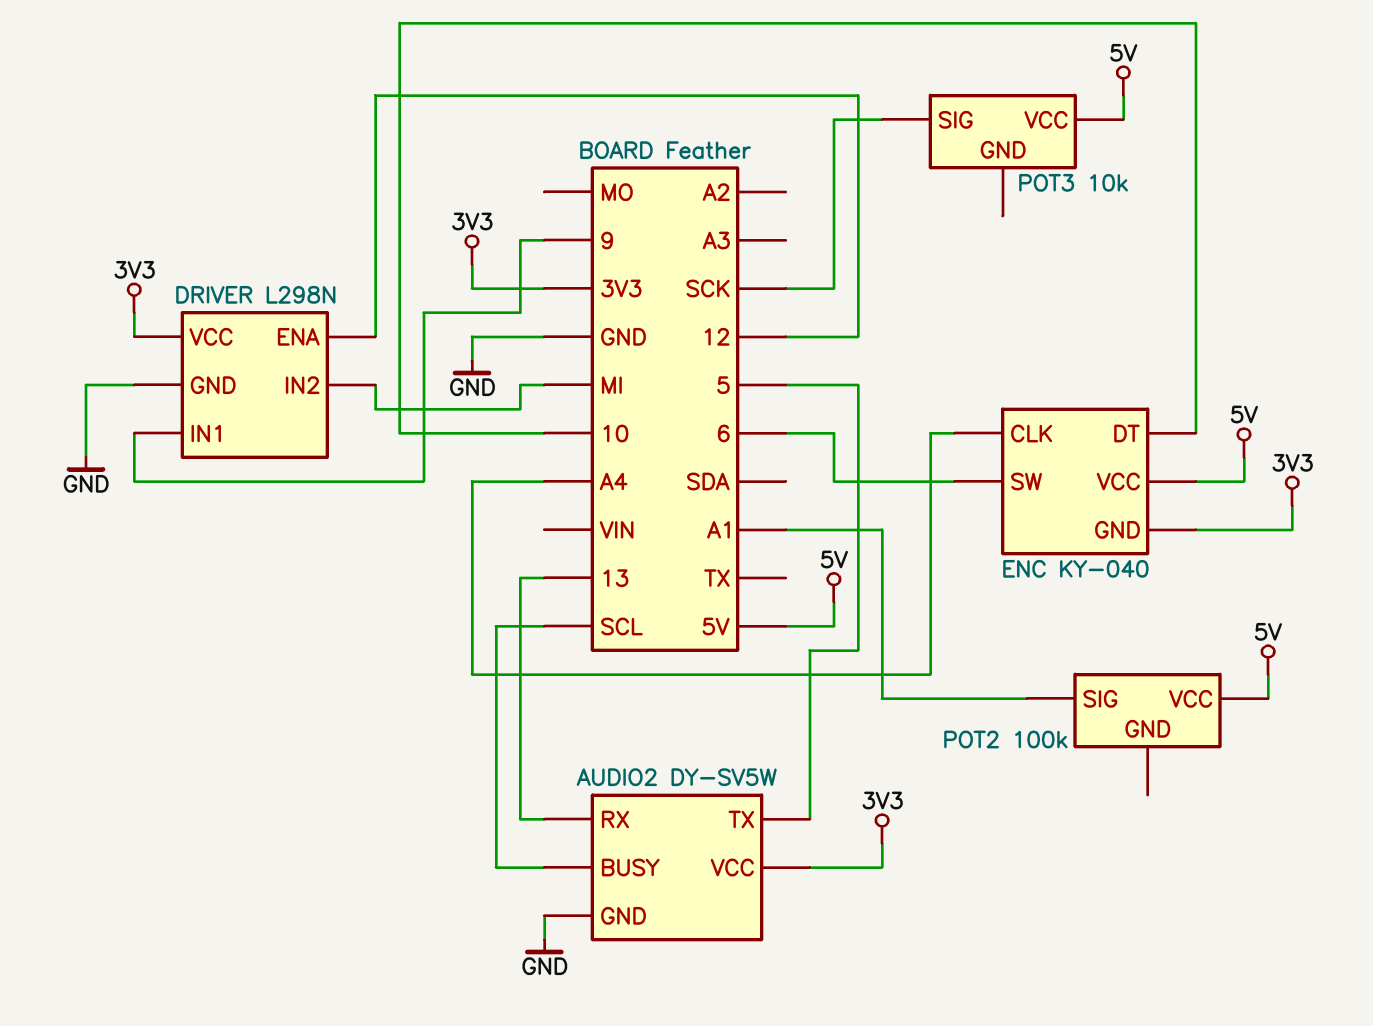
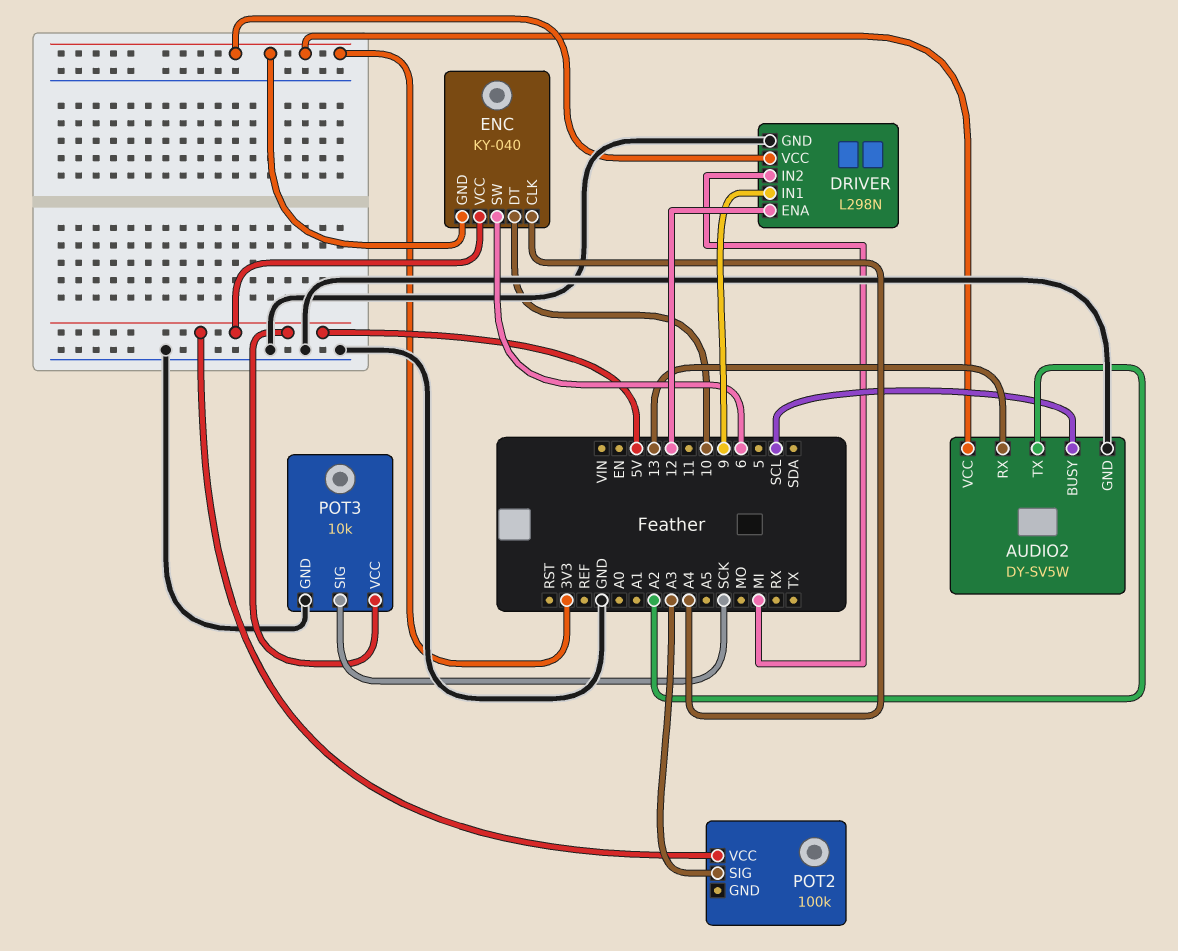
AUDIO2 pin TX: 5 -> A2
POT2 pin SIG: A1 -> A3
POT3 pin GND: none -> GND

